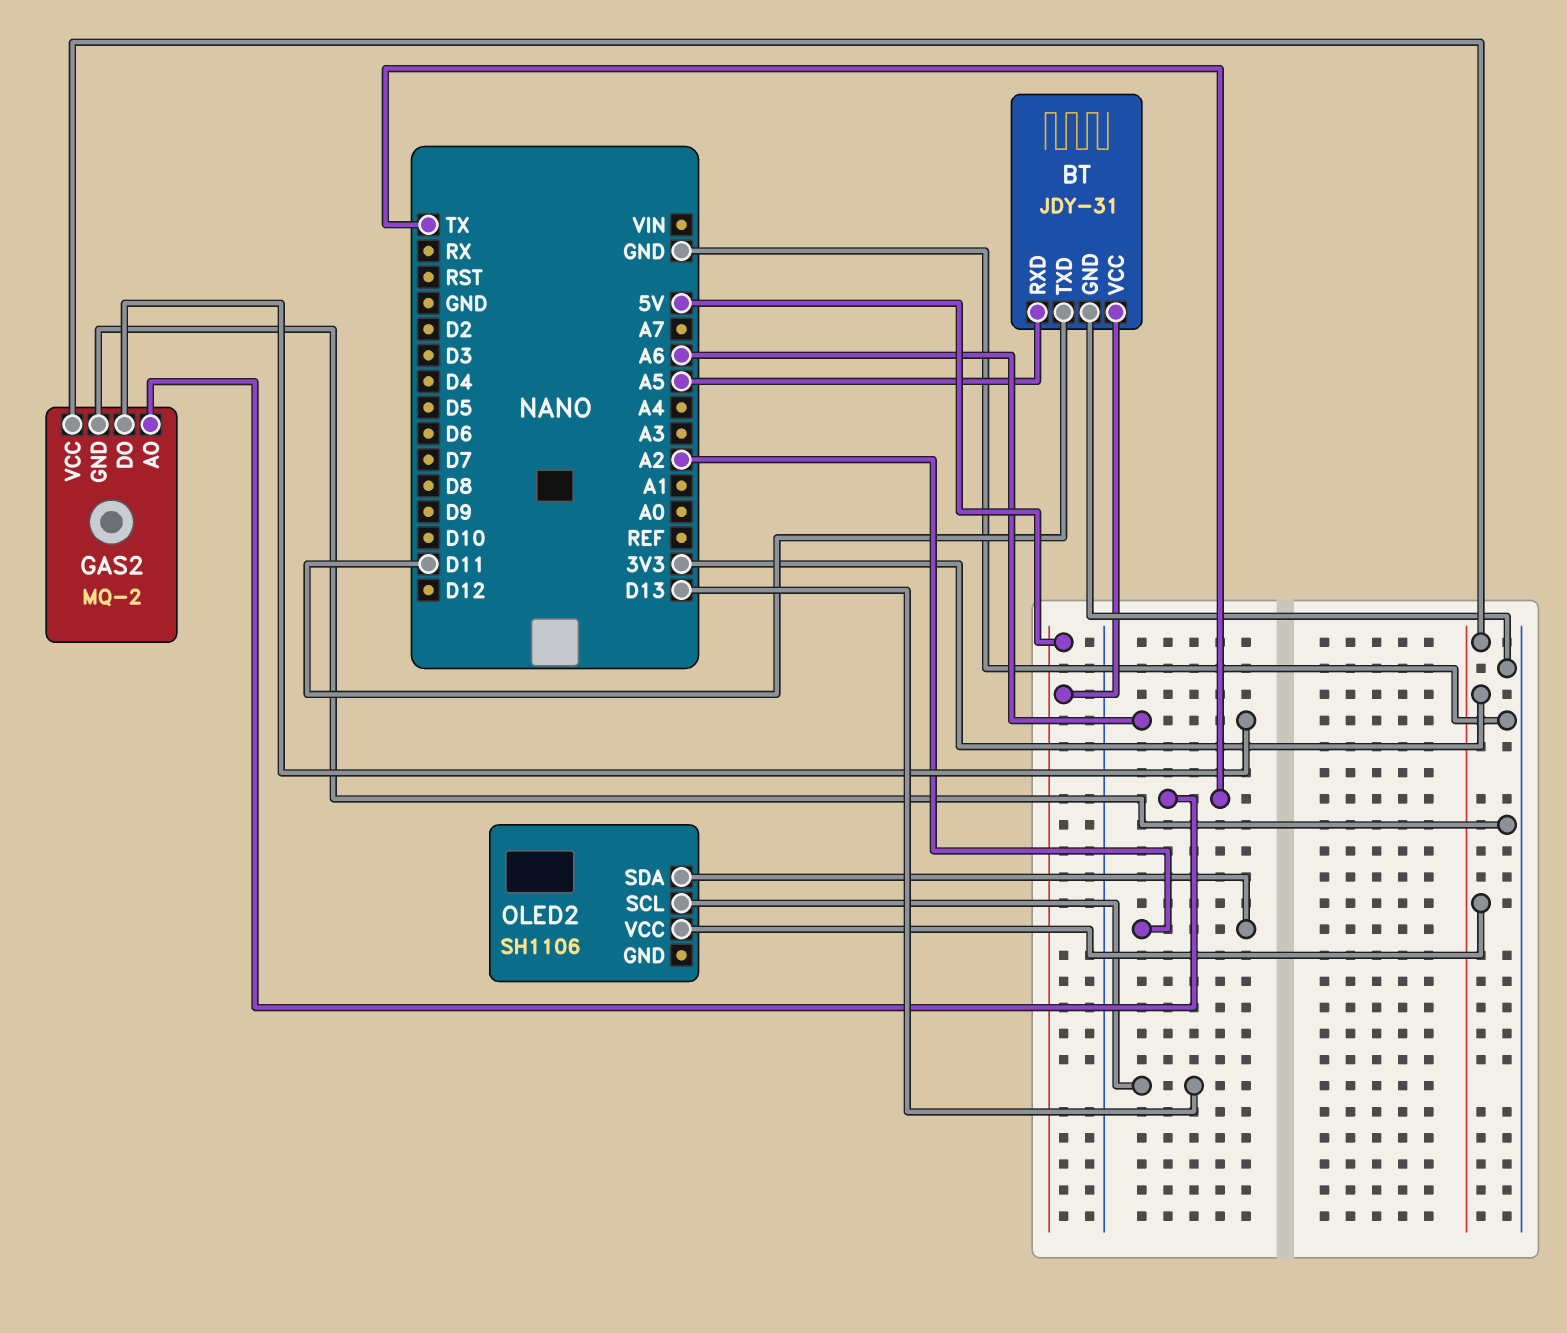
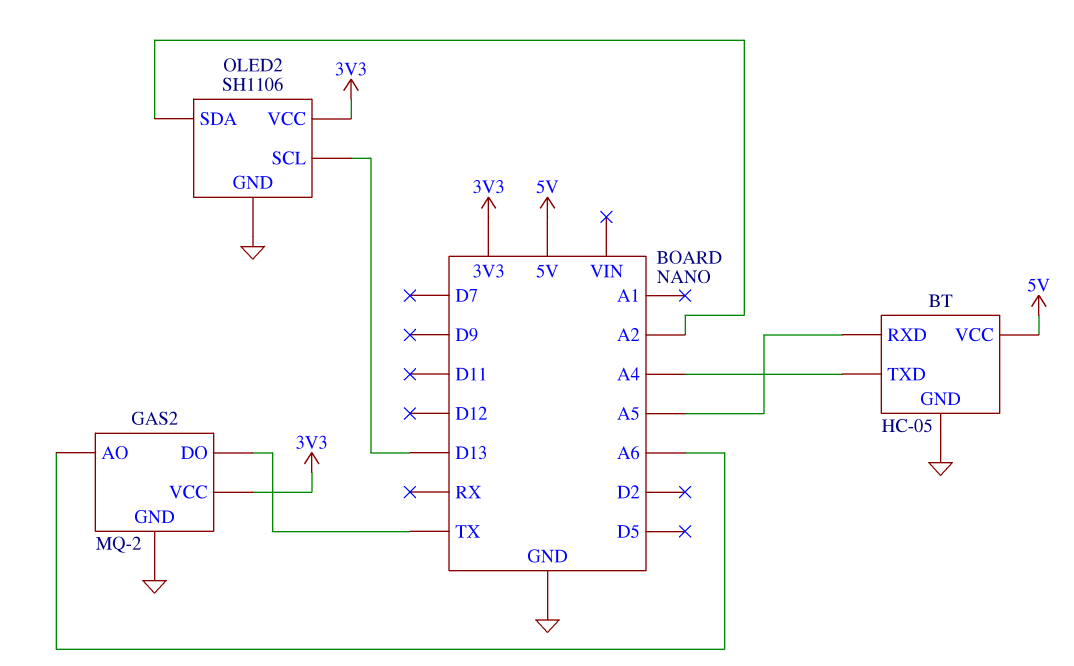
BT: JDY-31 -> HC-05
BT pin TXD: D11 -> A4
GAS2 pin AO: TX -> A6
GAS2 pin DO: A6 -> TX
OLED2 pin GND: none -> GND

